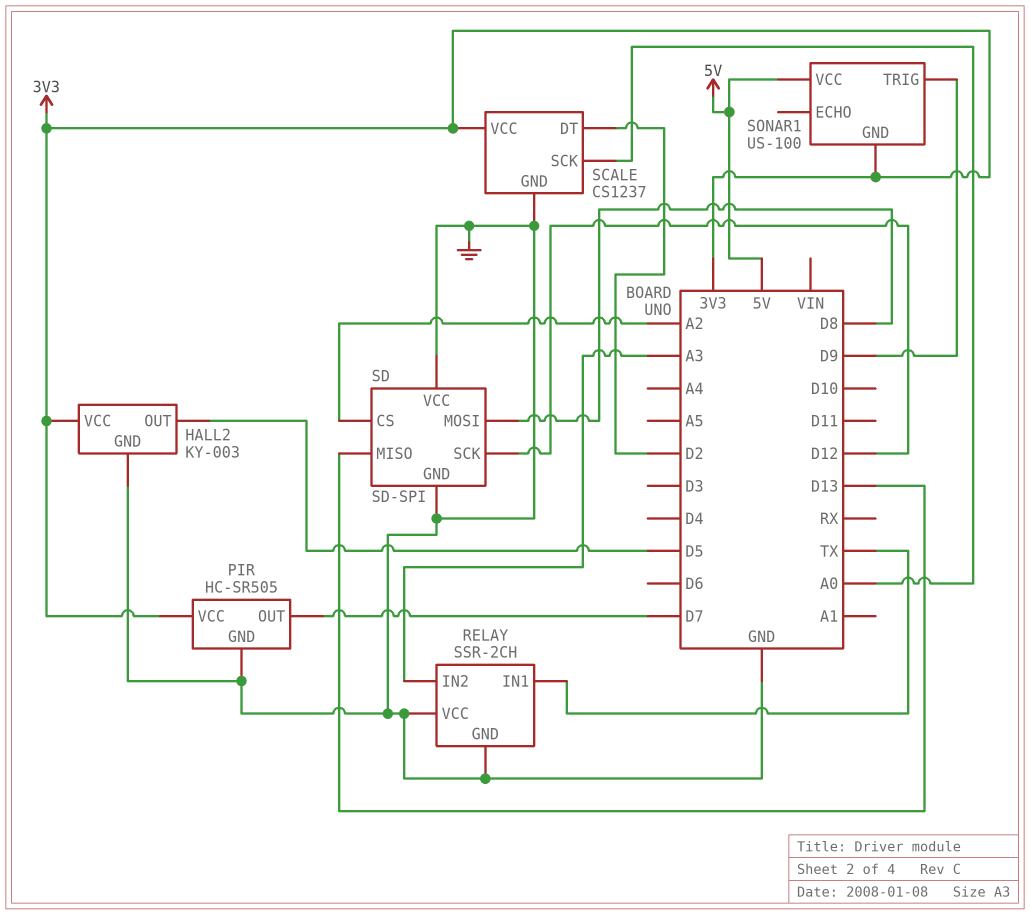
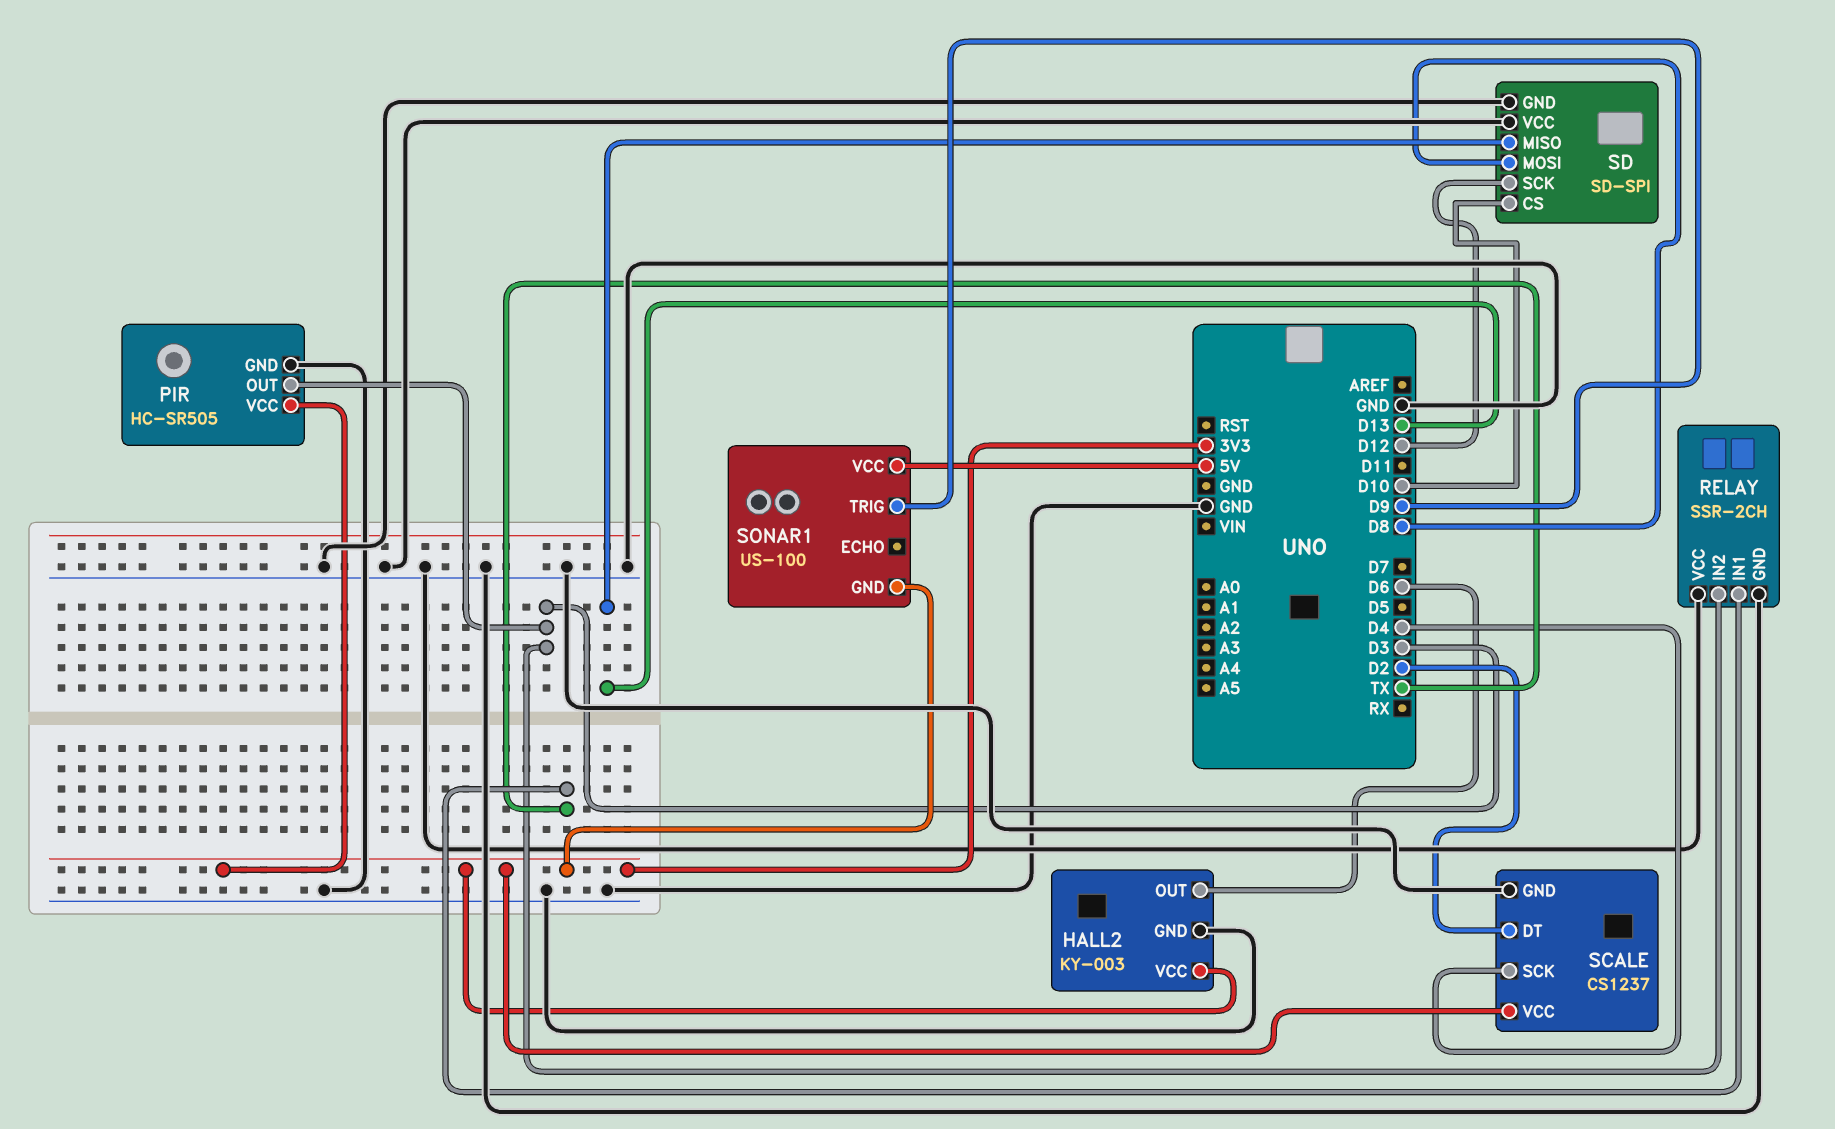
HALL2 pin OUT: D5 -> D6
PIR pin OUT: D7 -> D3
RELAY pin IN2: A3 -> D3
SCALE pin SCK: A0 -> D4
SD pin CS: A2 -> D10

